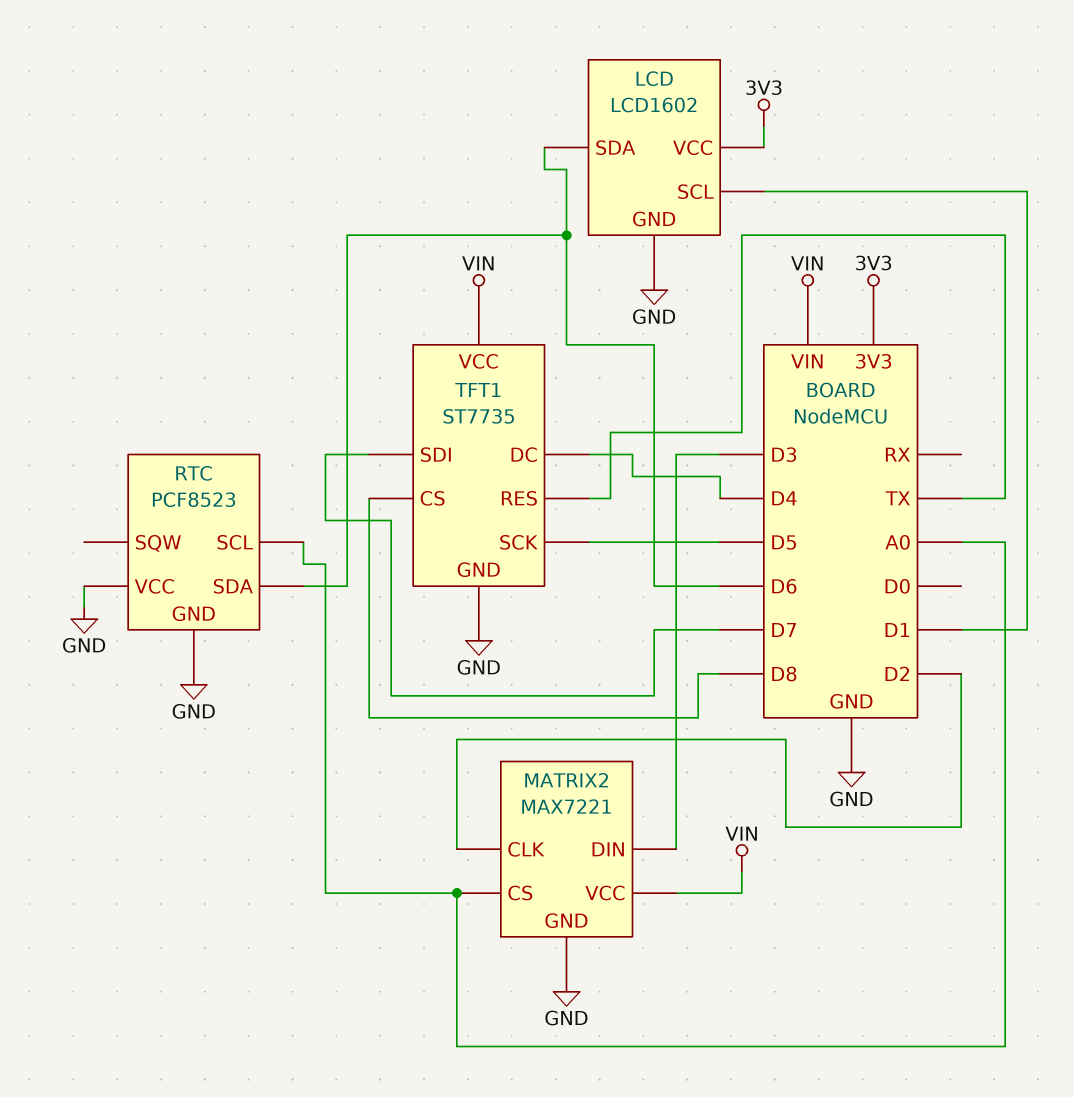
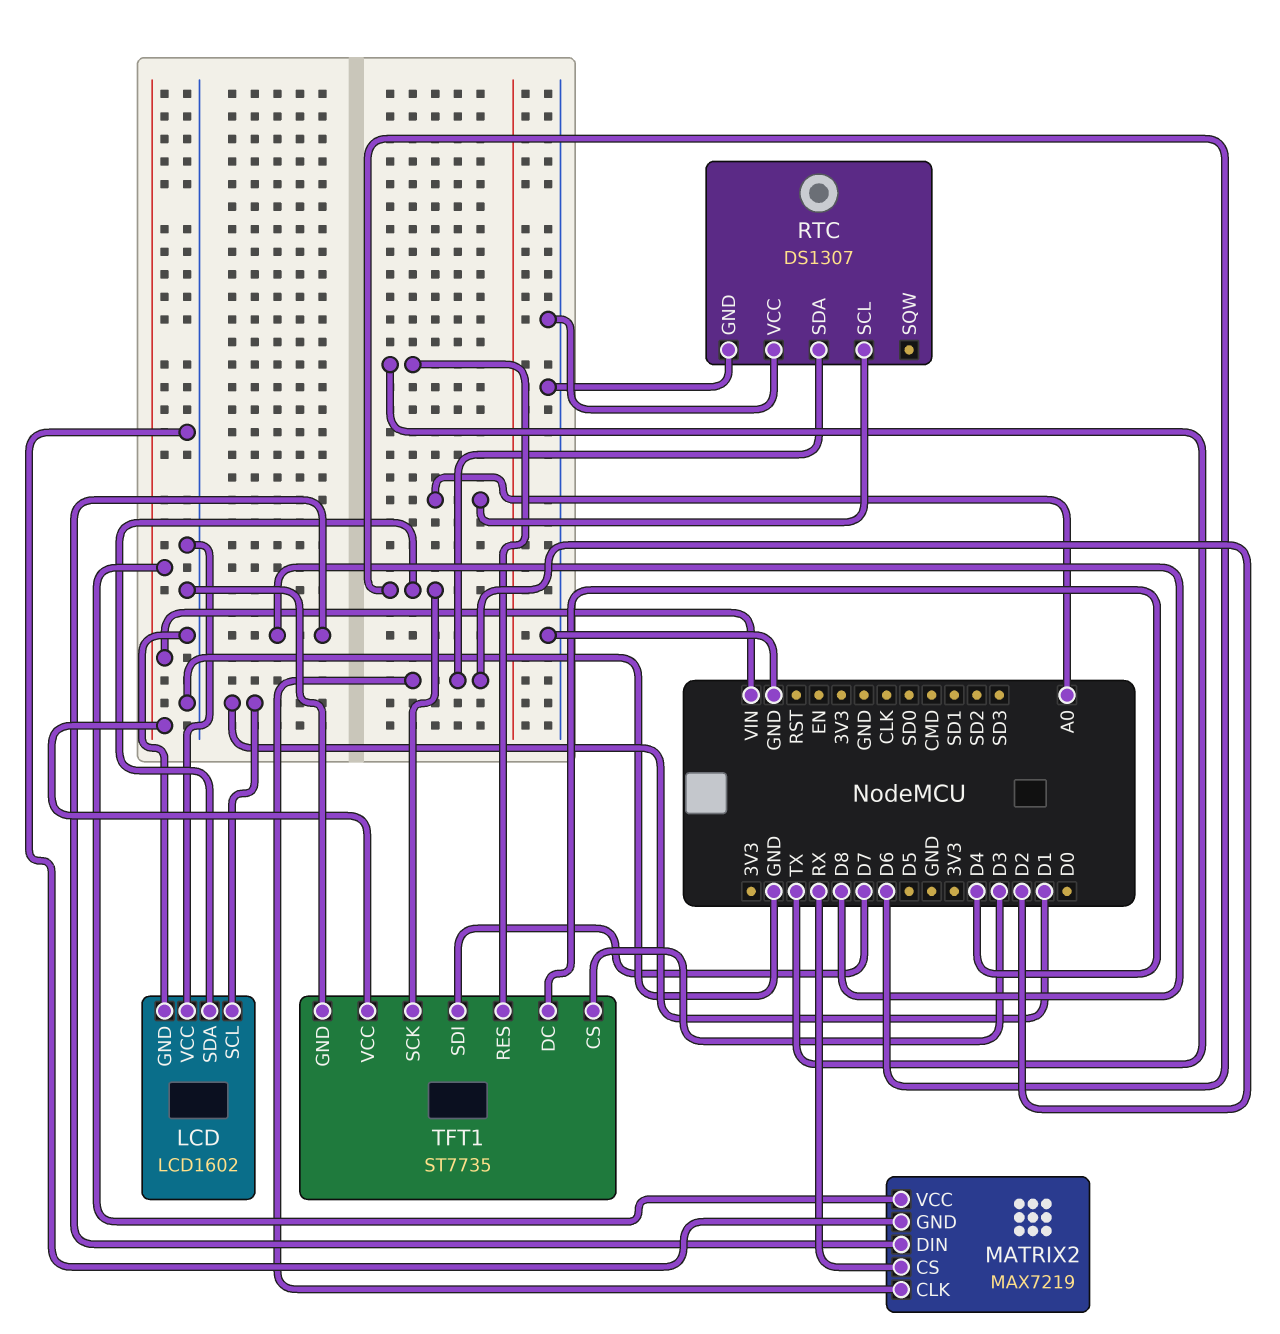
LCD pin VCC: 3V3 -> GND
MATRIX2: MAX7221 -> MAX7219
MATRIX2 pin CS: A0 -> RX
MATRIX2 pin DIN: D3 -> D8
RTC: PCF8523 -> DS1307
RTC pin SDA: D6 -> D2
TFT1 pin CS: D8 -> D3
TFT1 pin SCK: D5 -> D6

